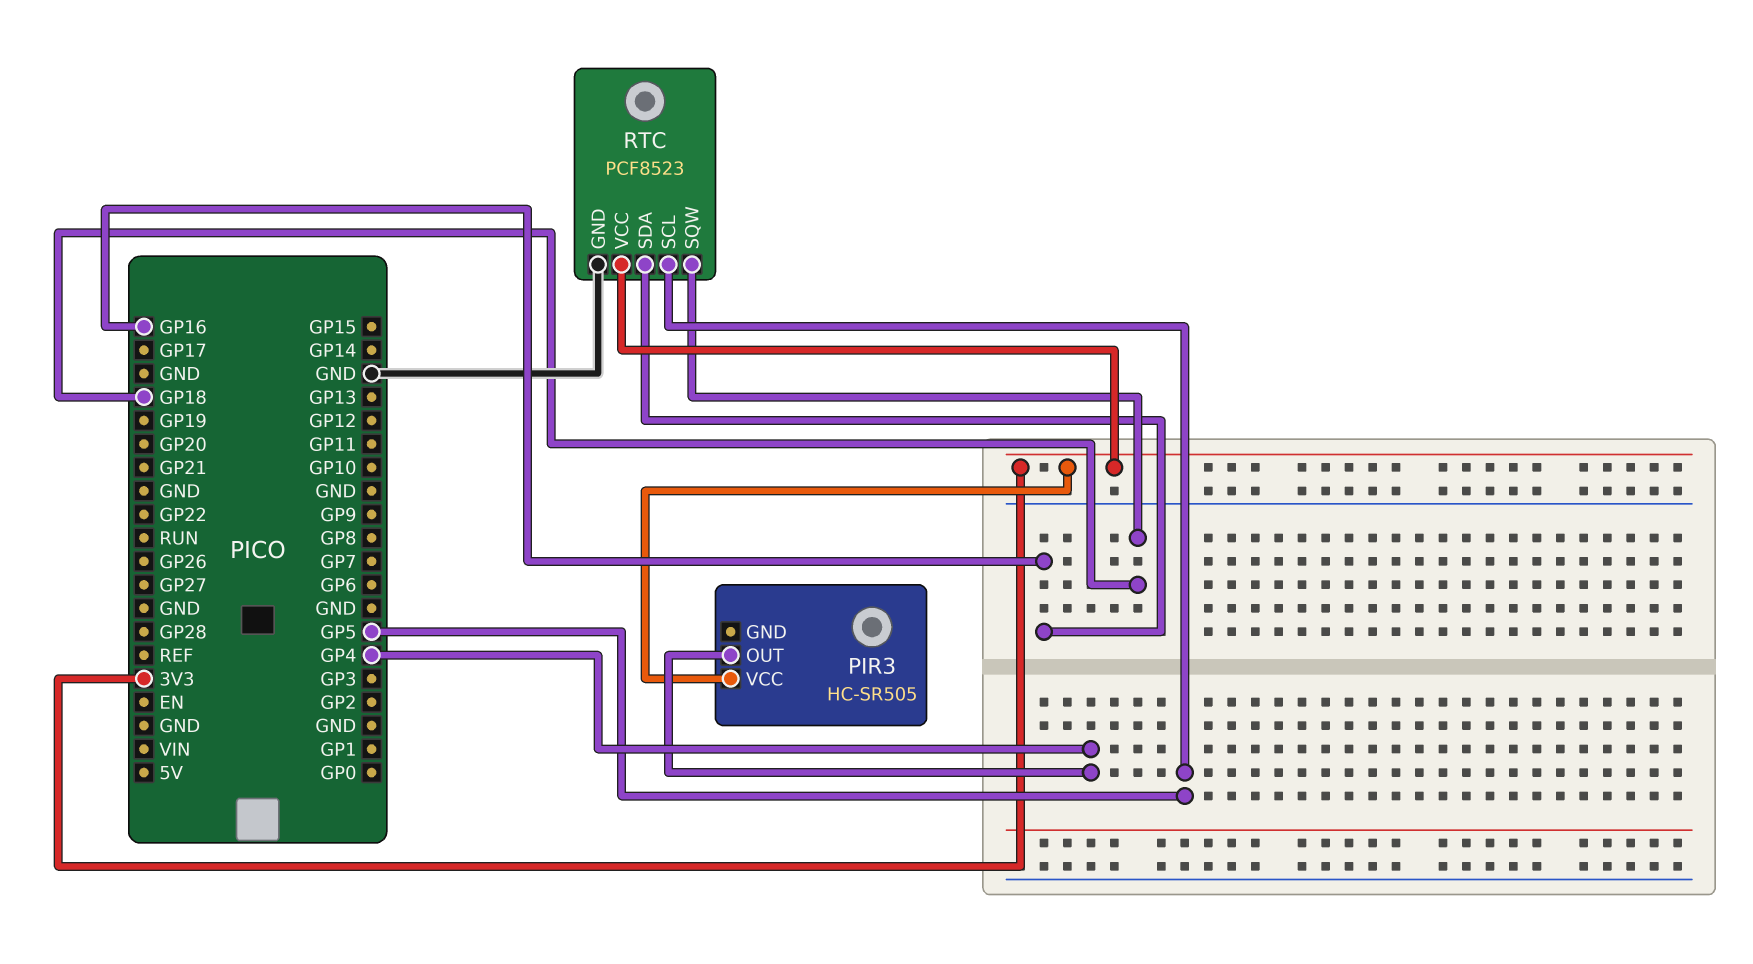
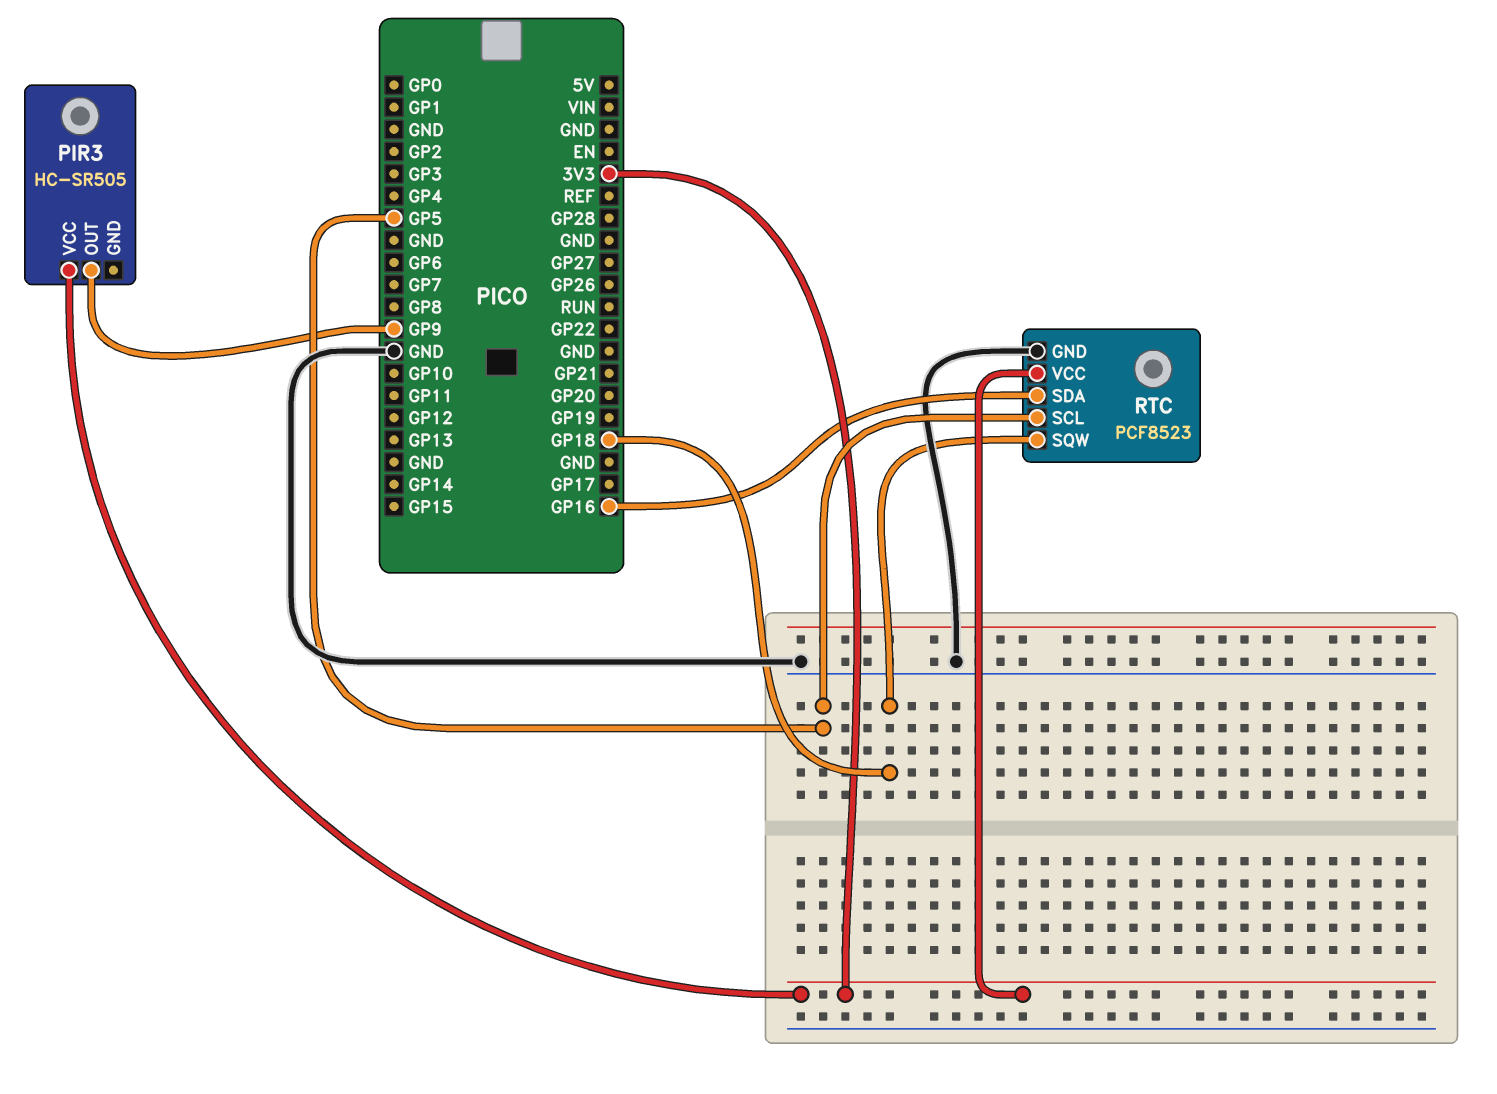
PIR3 pin OUT: GP4 -> GP9

